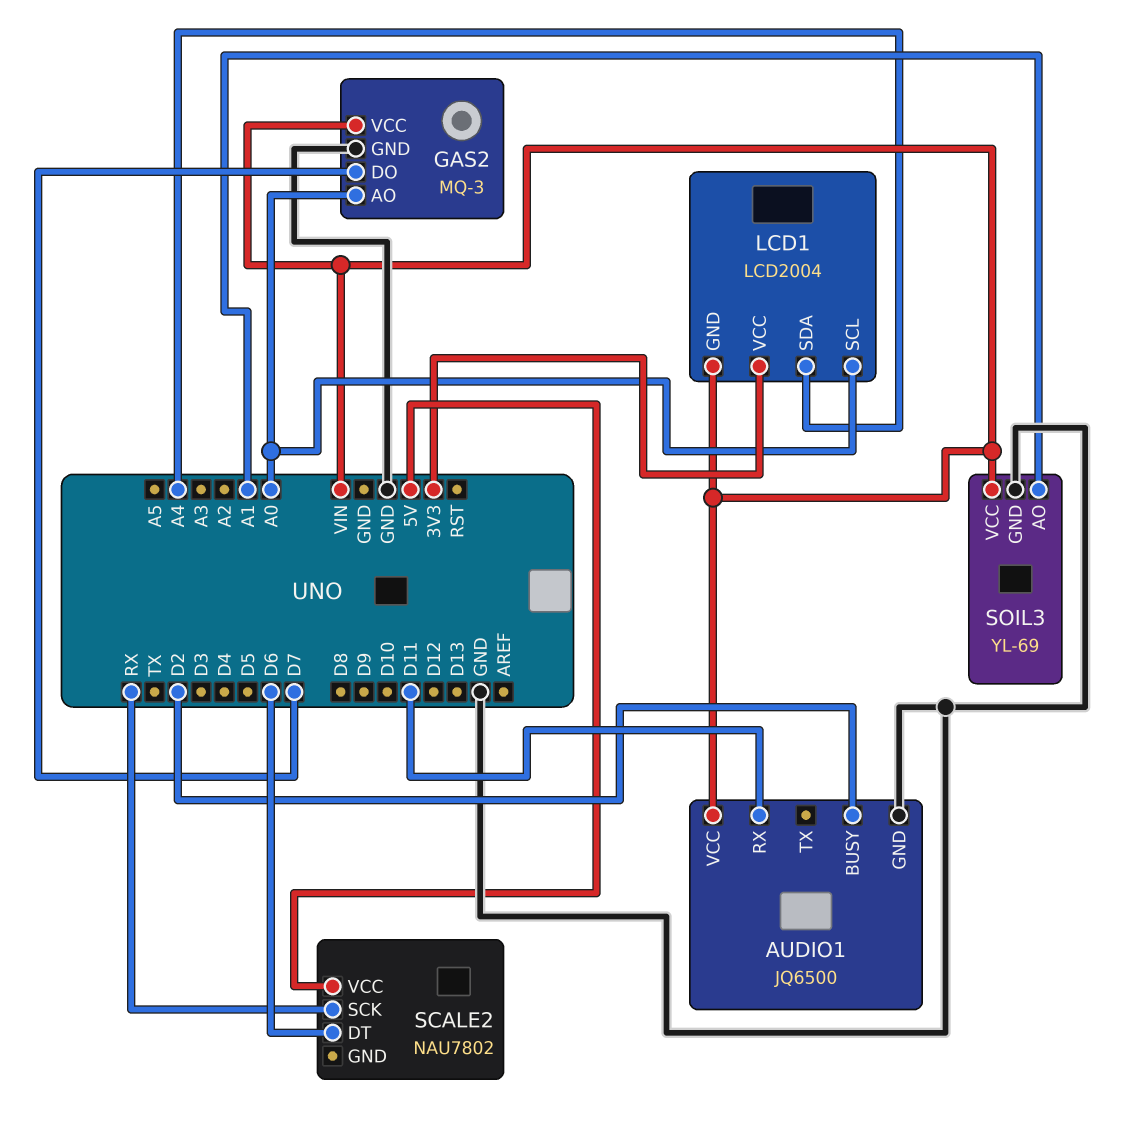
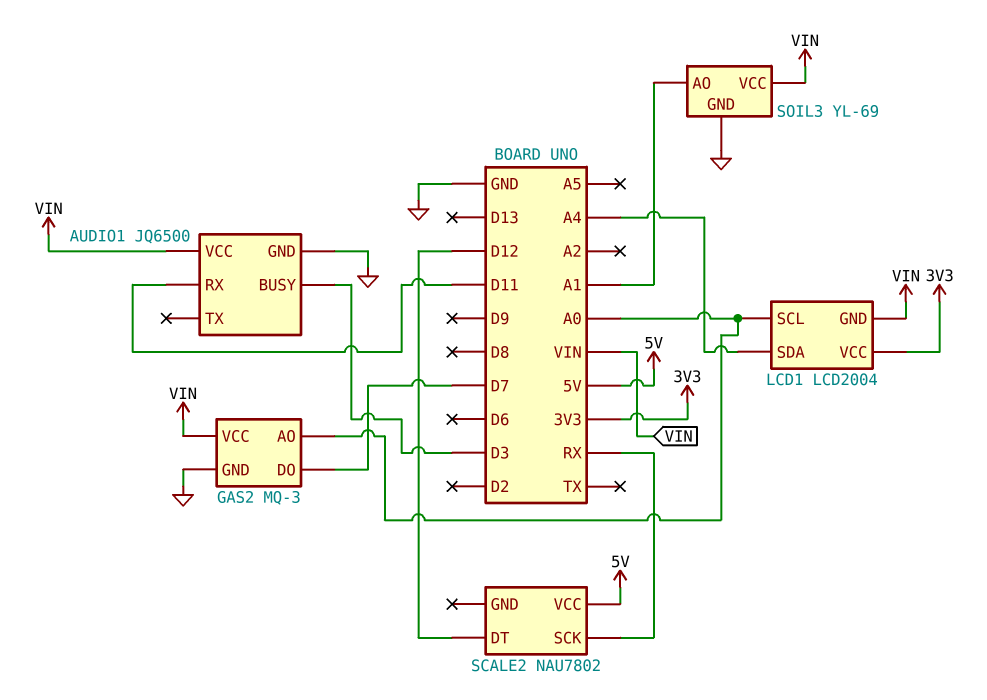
AUDIO1 pin BUSY: D2 -> D3
SCALE2 pin DT: D6 -> D12

